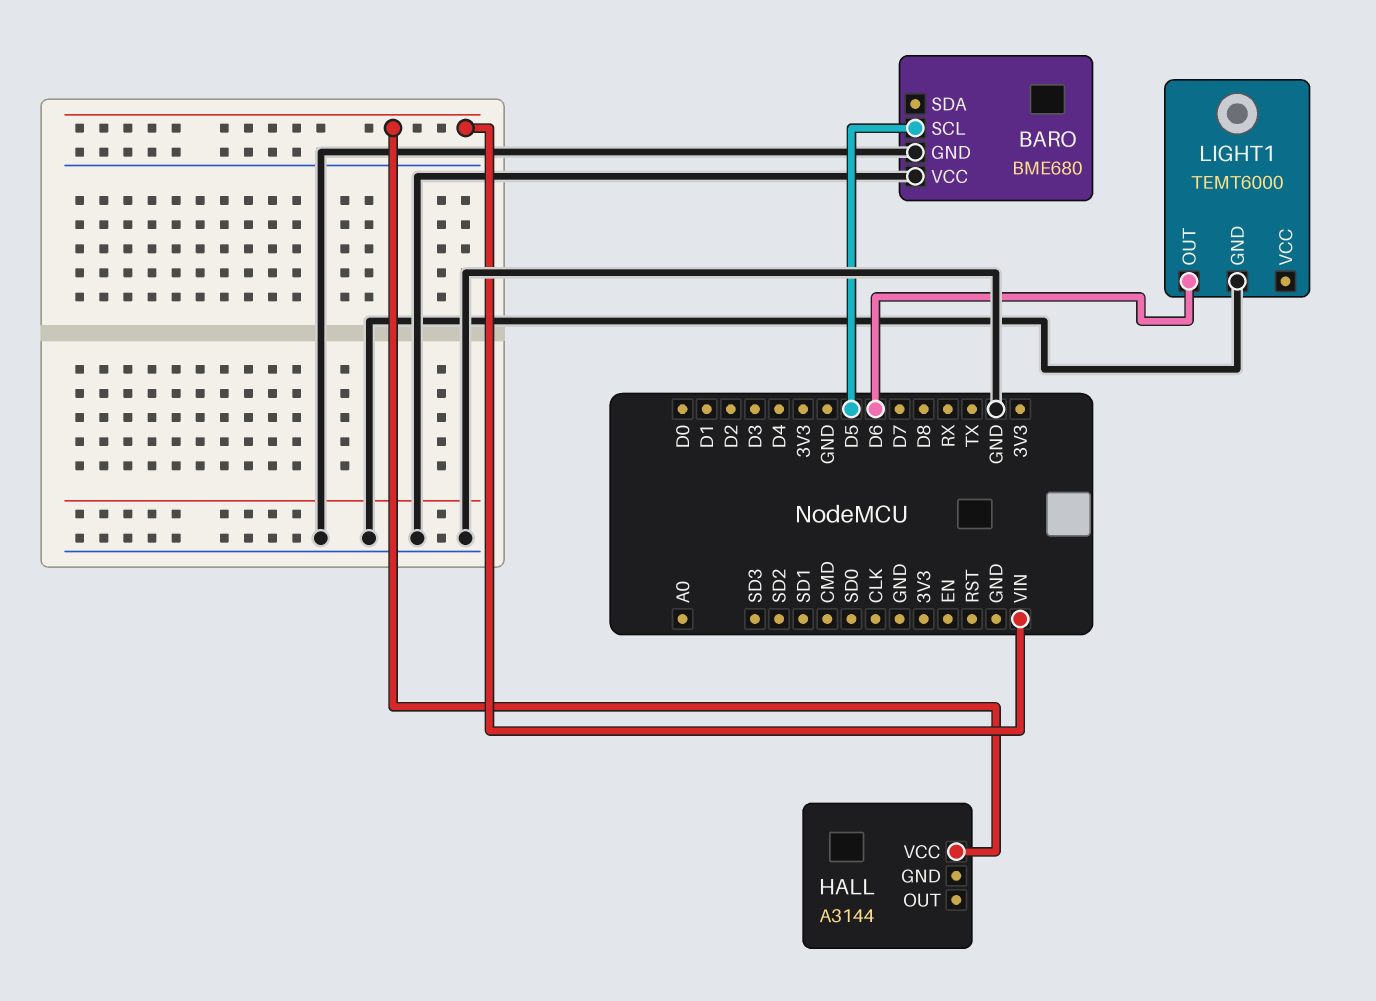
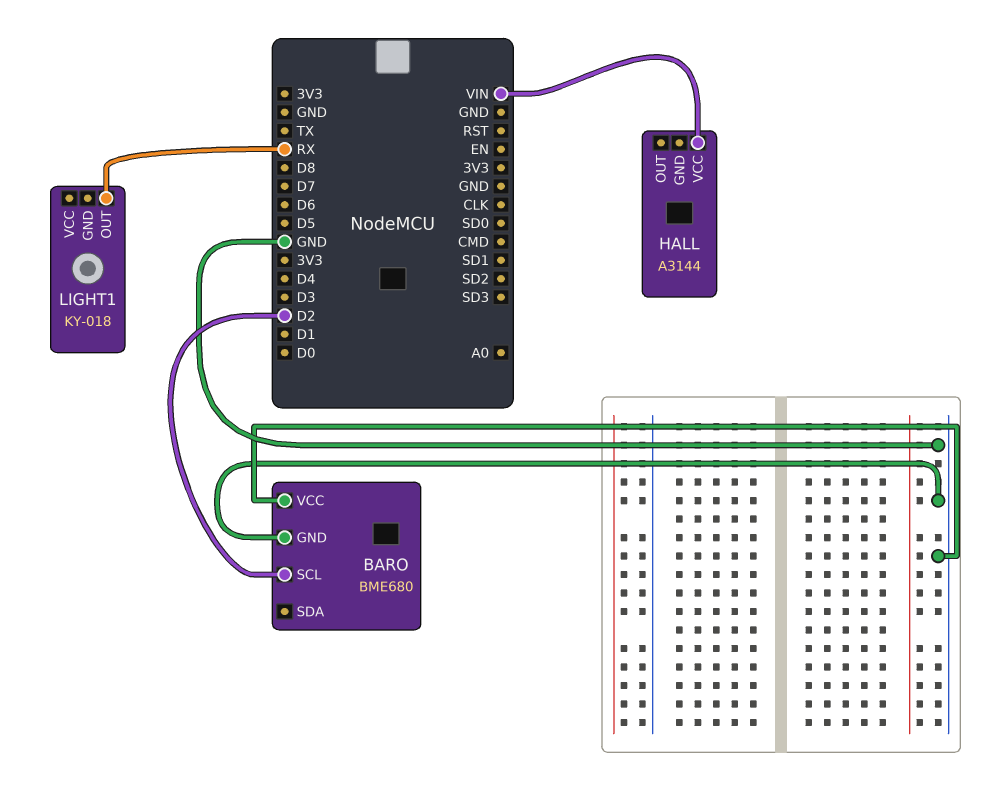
BARO pin SCL: D5 -> D2
LIGHT1: TEMT6000 -> KY-018
LIGHT1 pin GND: GND -> none
LIGHT1 pin OUT: D6 -> RX

